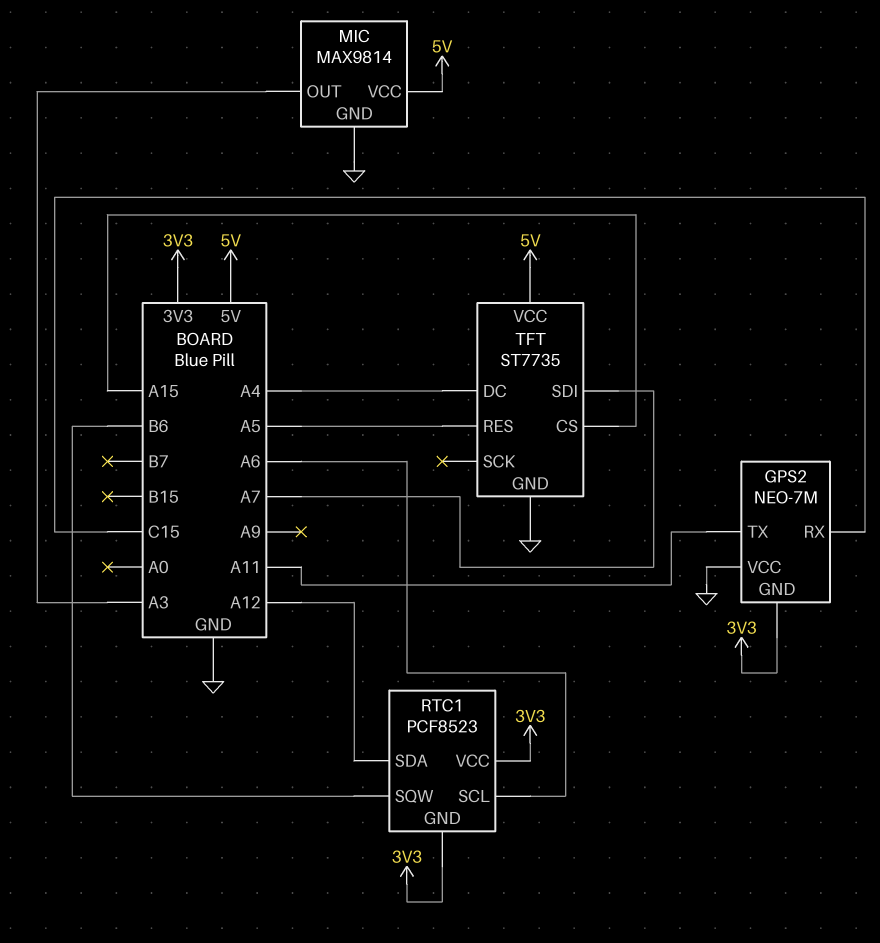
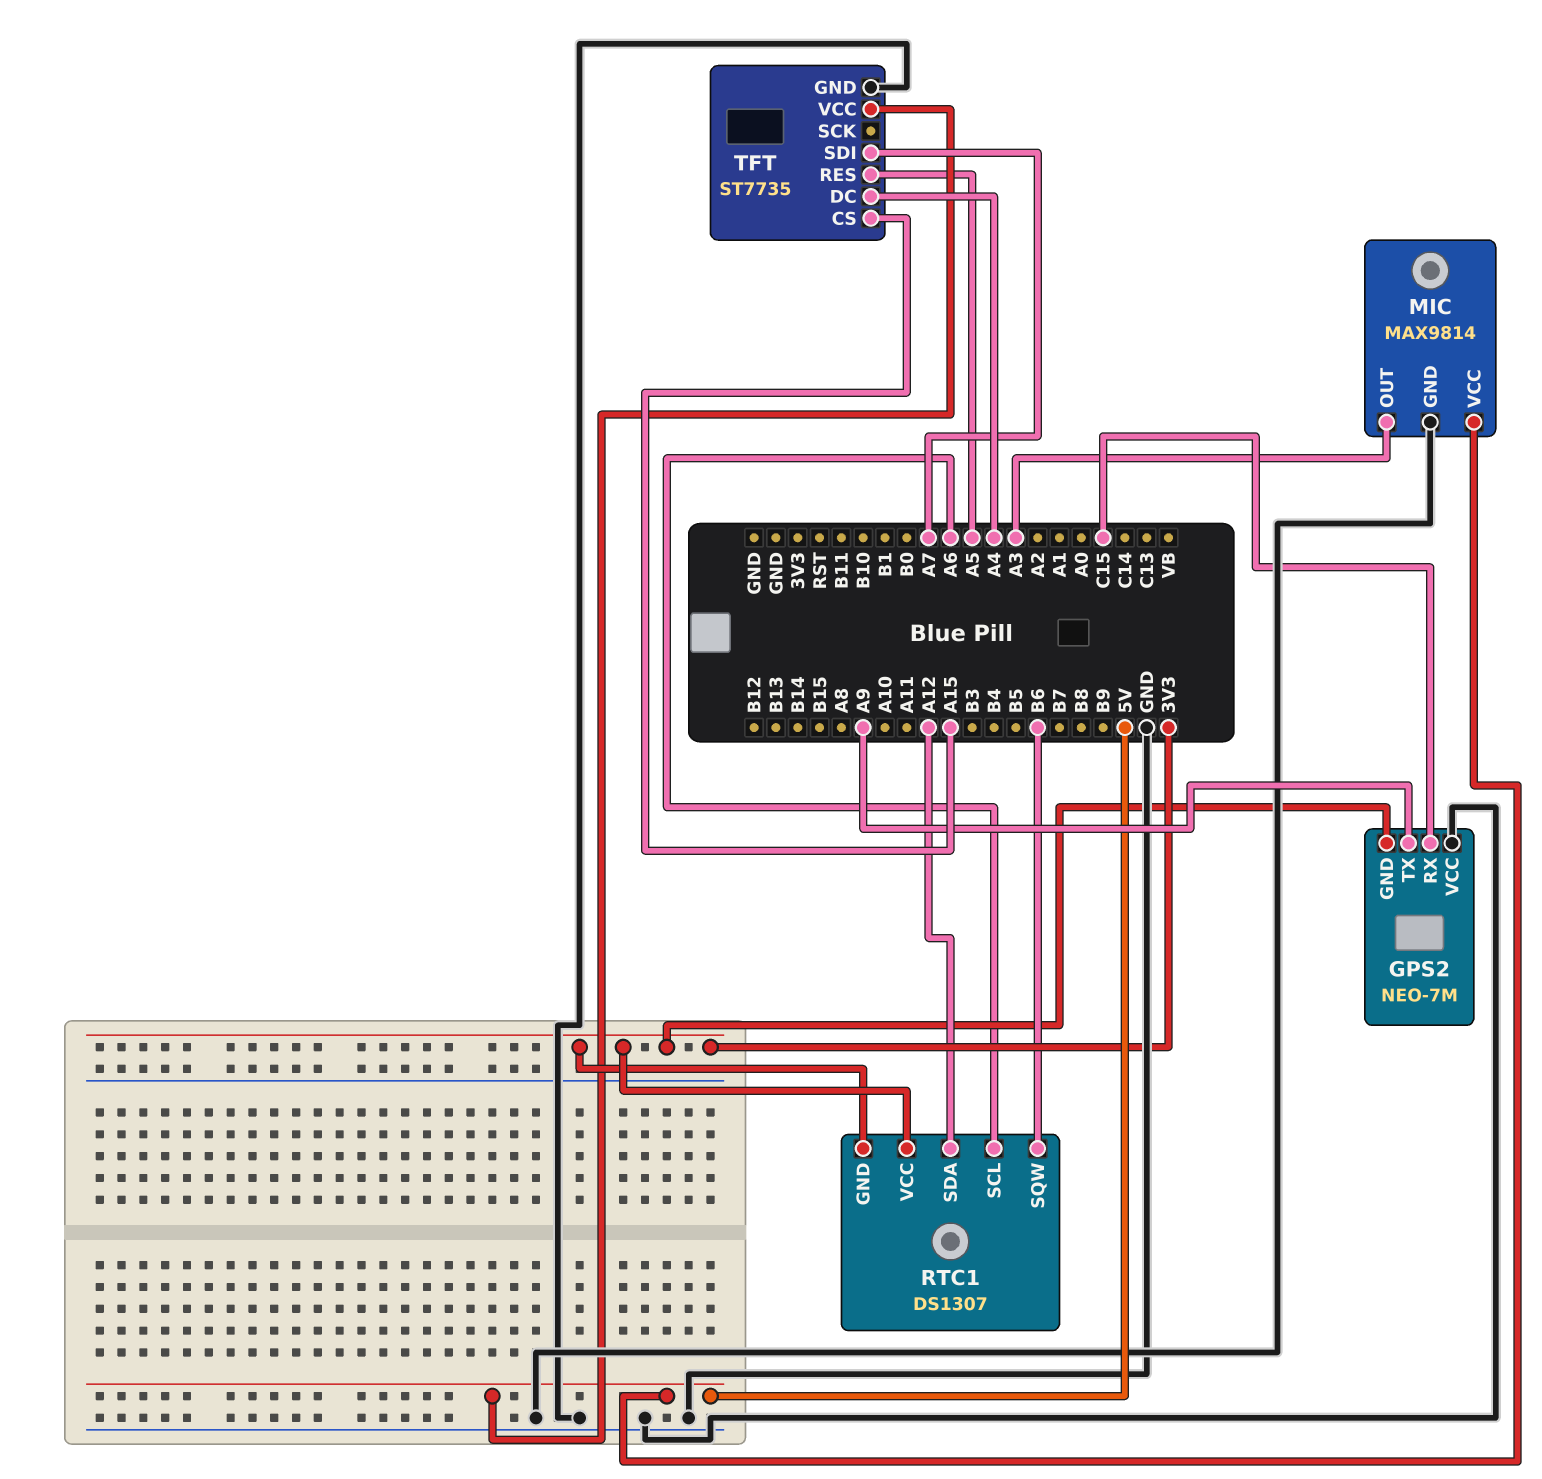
GPS2 pin TX: A11 -> A9
RTC1: PCF8523 -> DS1307

